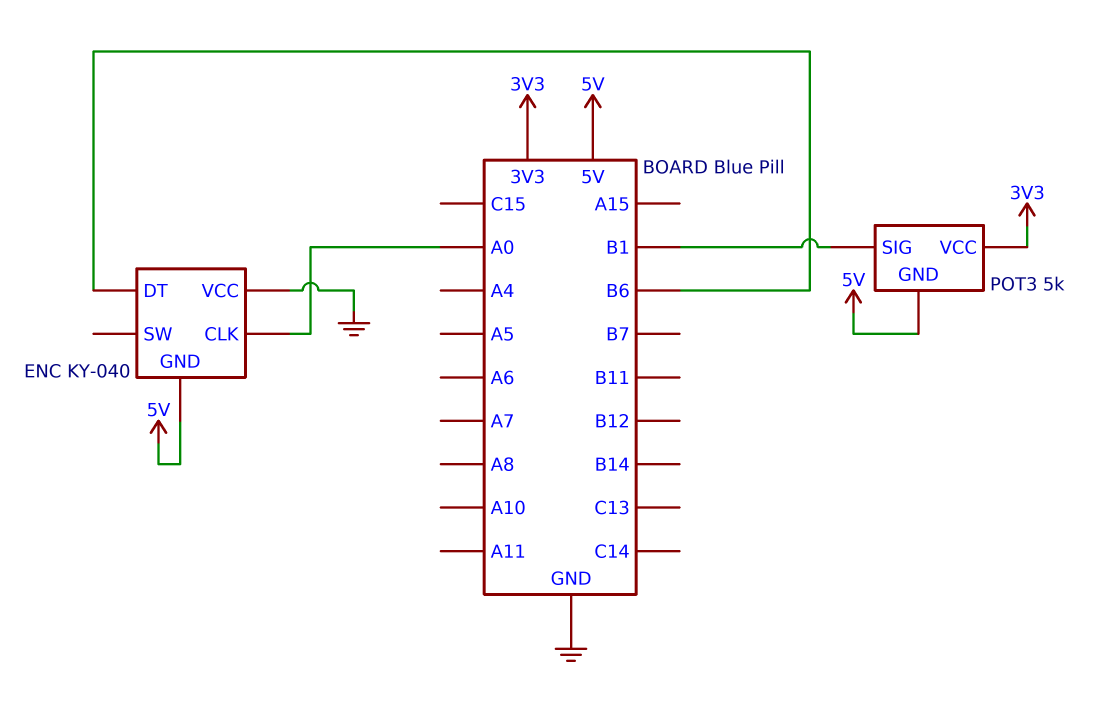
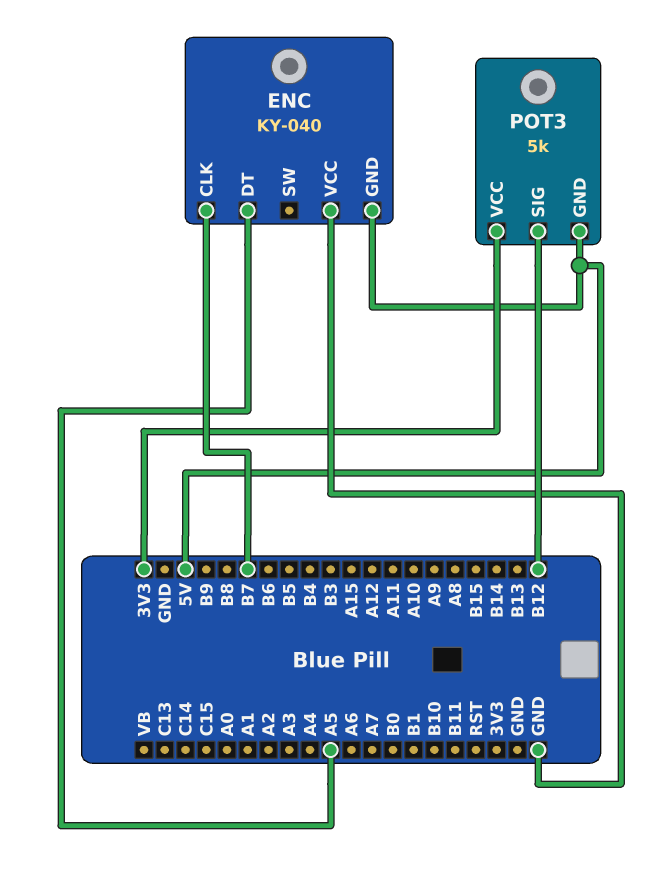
ENC pin CLK: A0 -> B7
ENC pin DT: B6 -> A5
POT3 pin SIG: B1 -> B12

